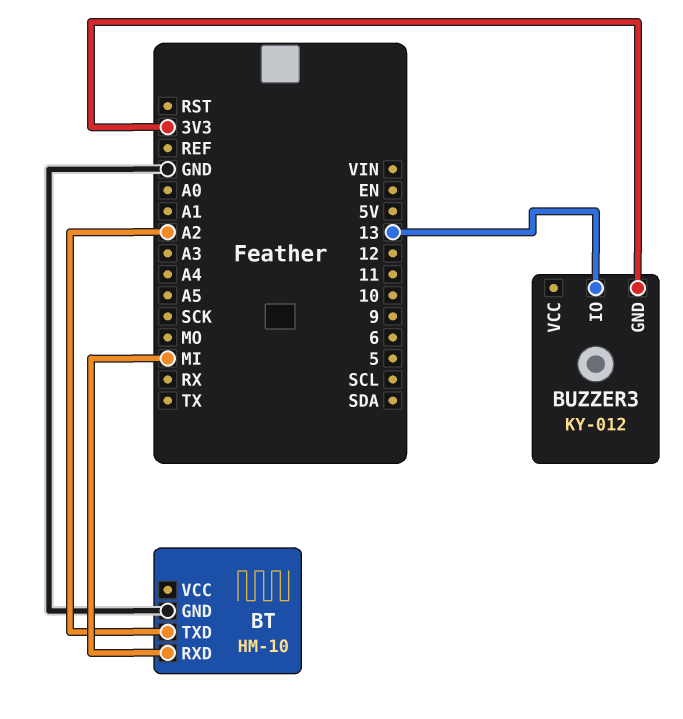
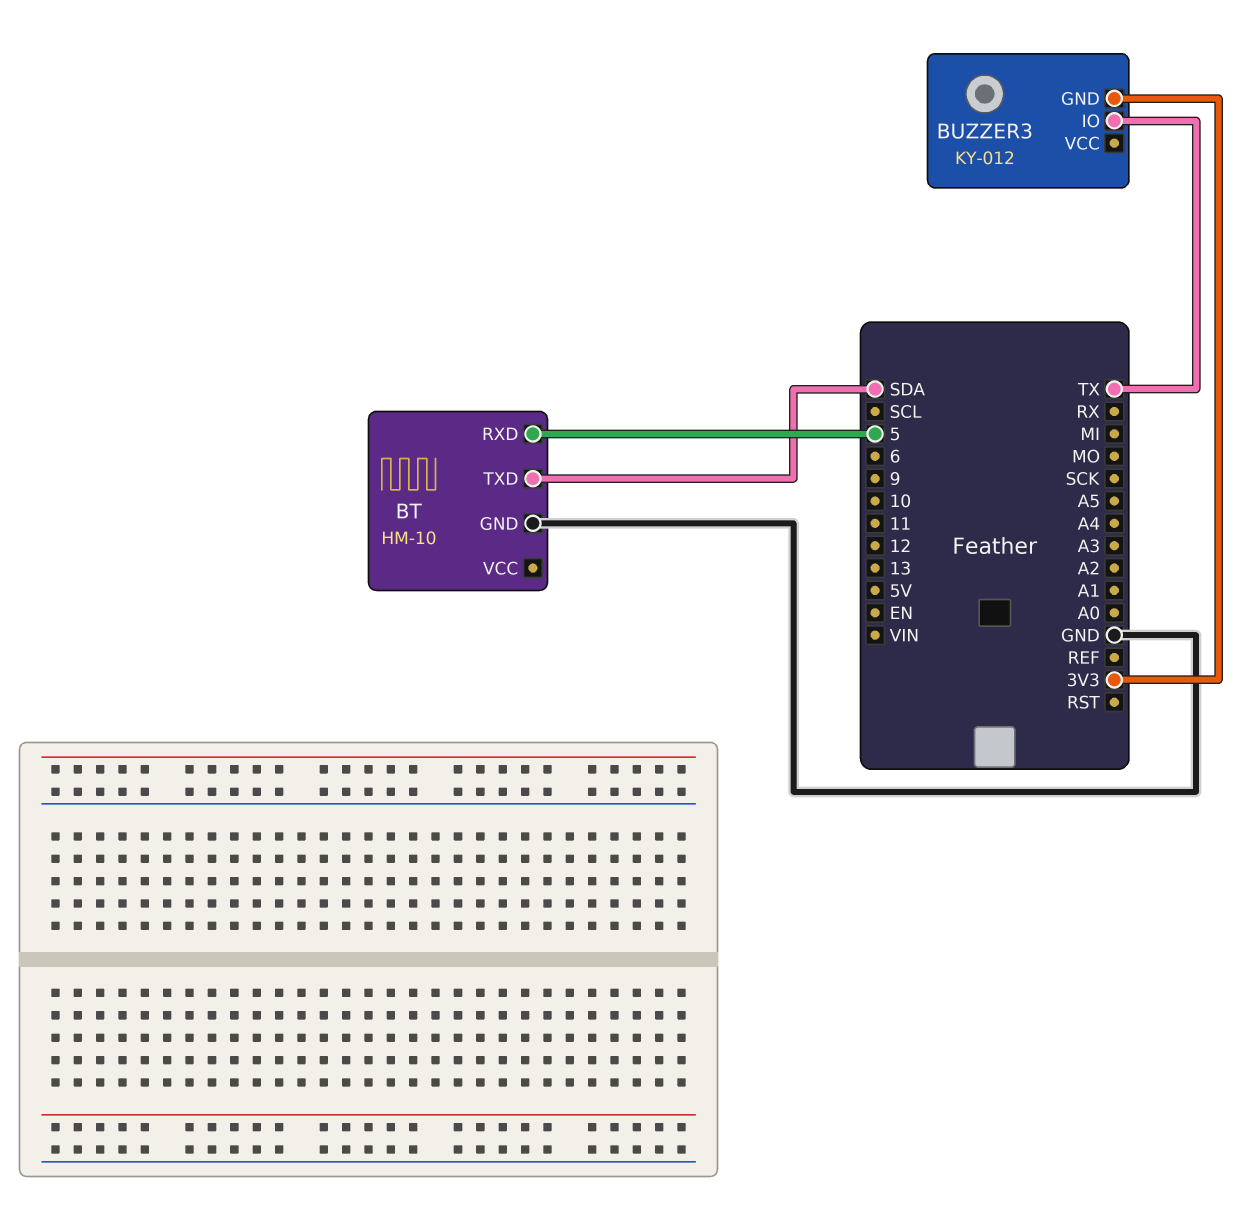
BT pin RXD: MI -> 5
BT pin TXD: A2 -> SDA
BUZZER3 pin IO: 13 -> TX

